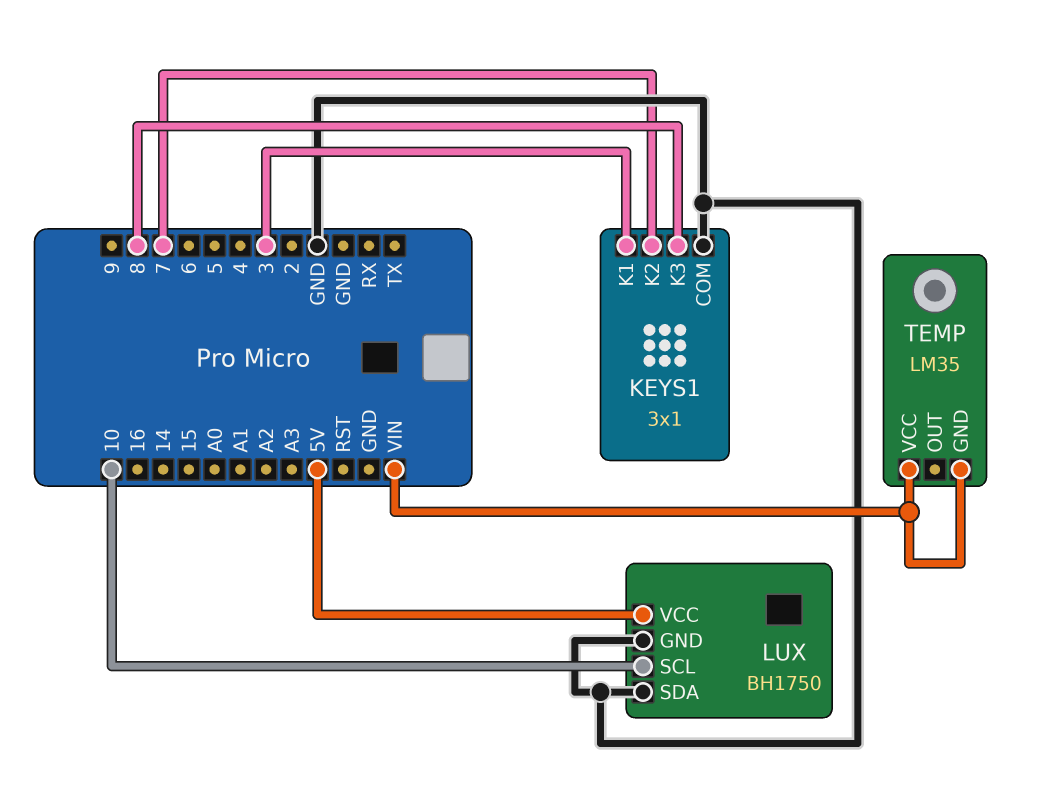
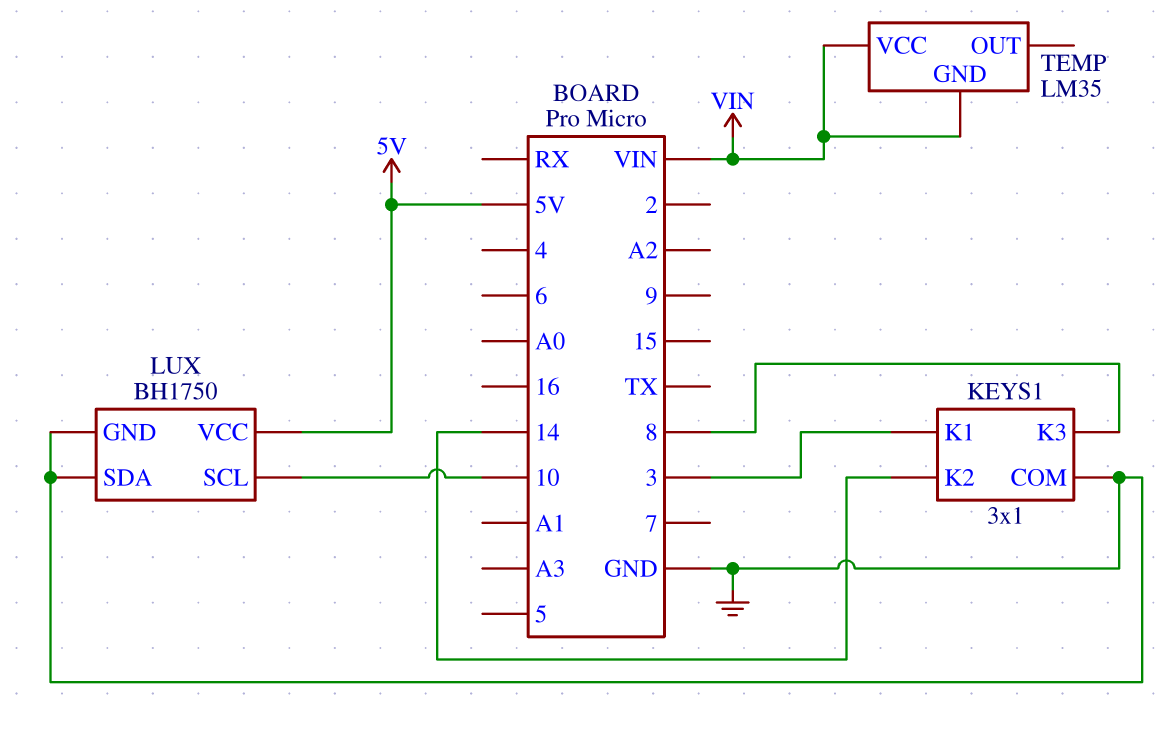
KEYS1 pin K2: 7 -> 14

